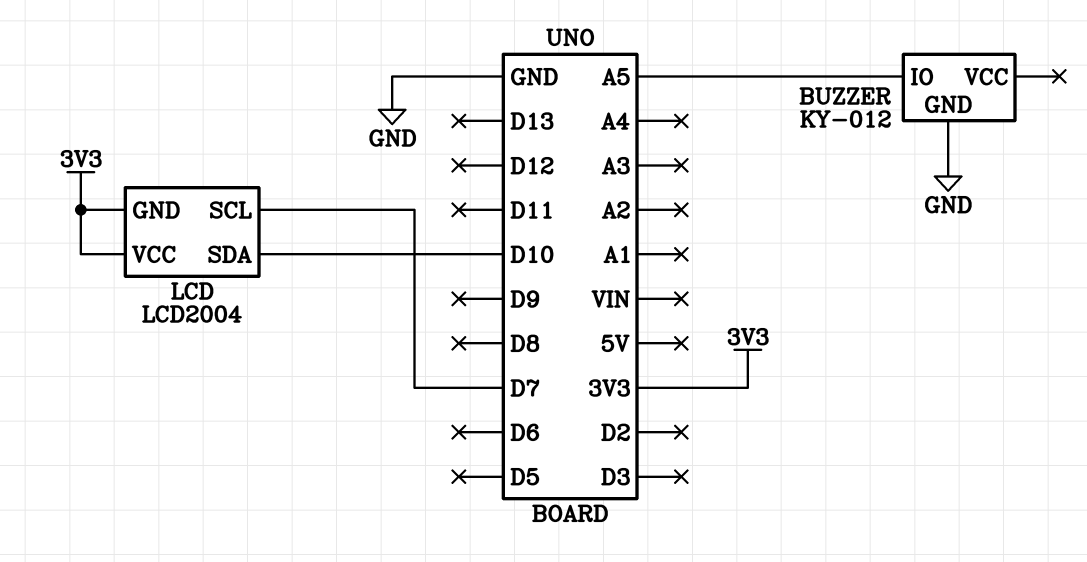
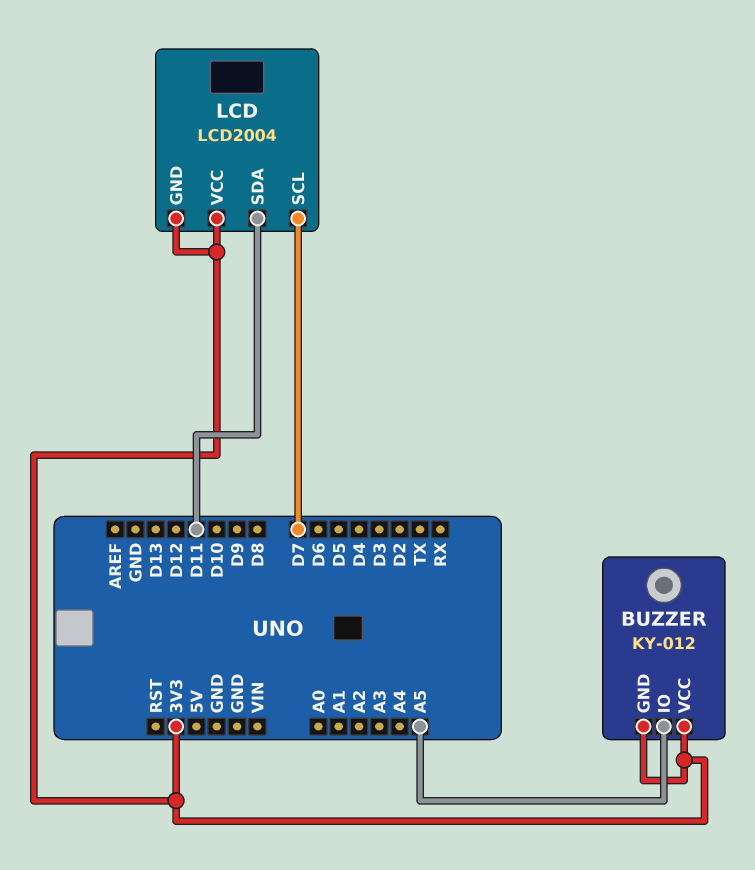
BUZZER pin GND: GND -> 3V3
BUZZER pin VCC: none -> 3V3
LCD pin SDA: D10 -> D11

